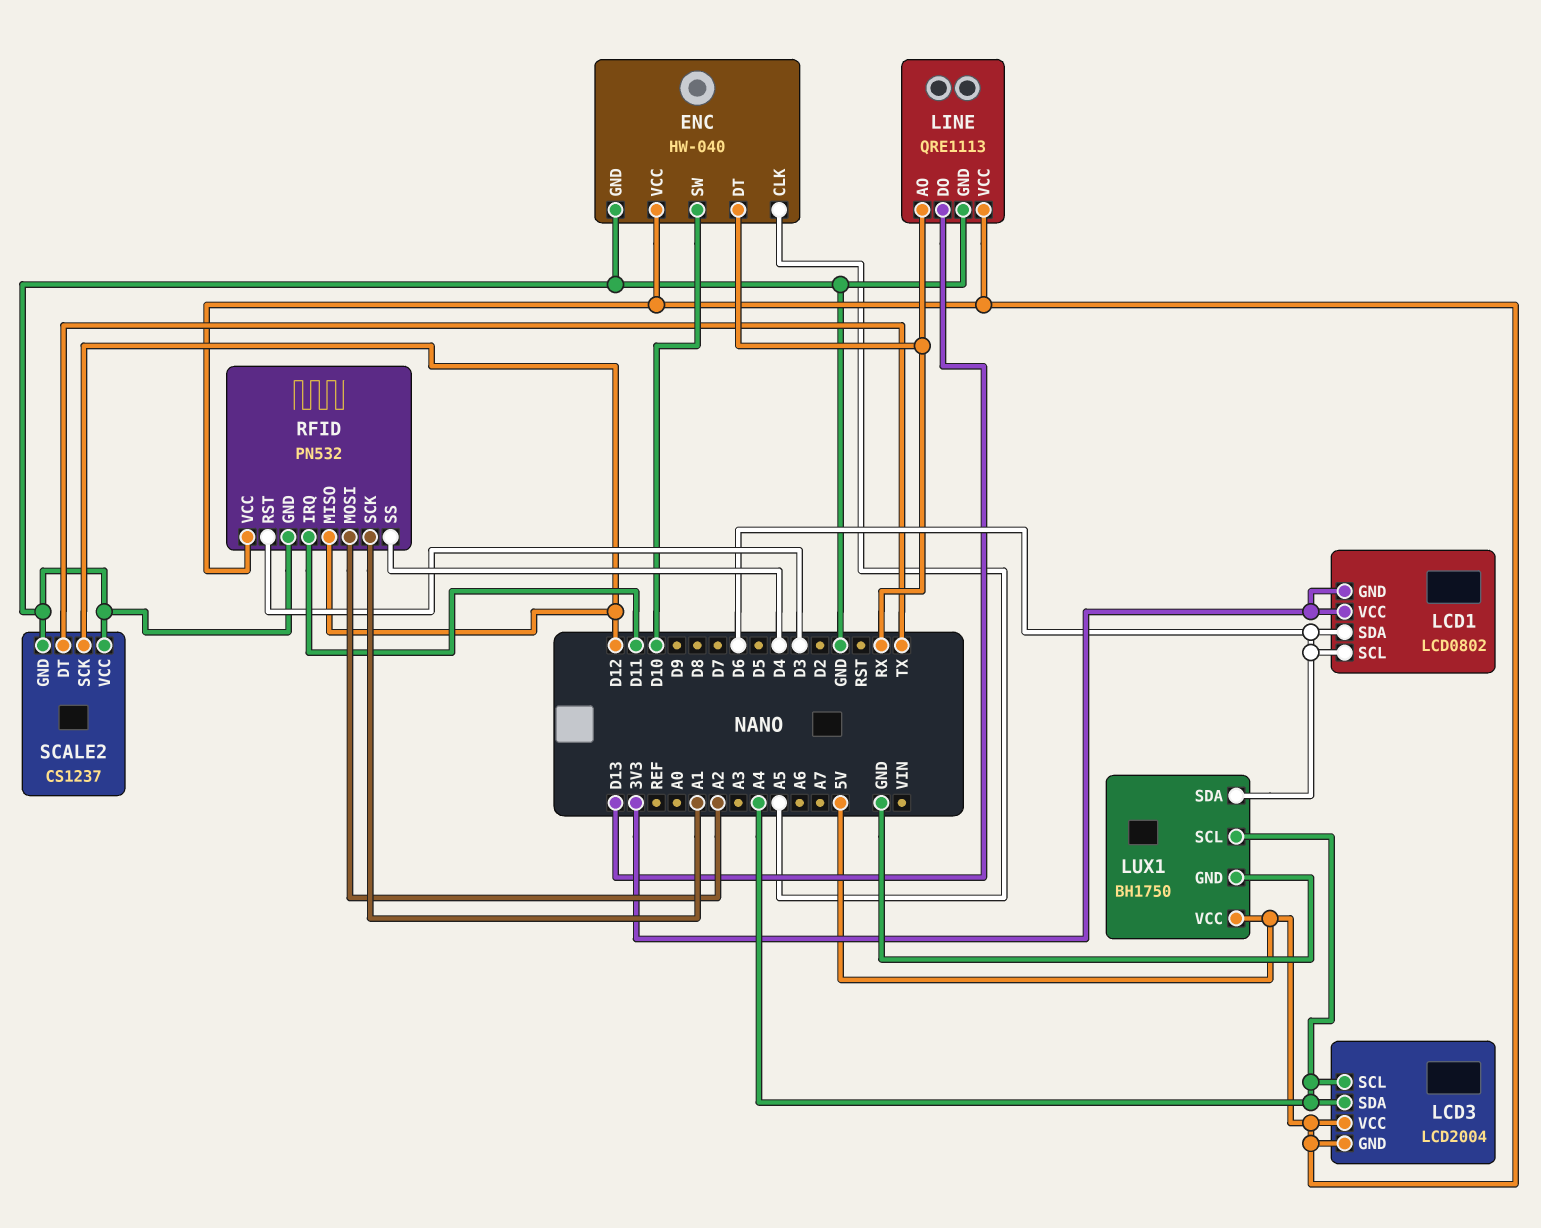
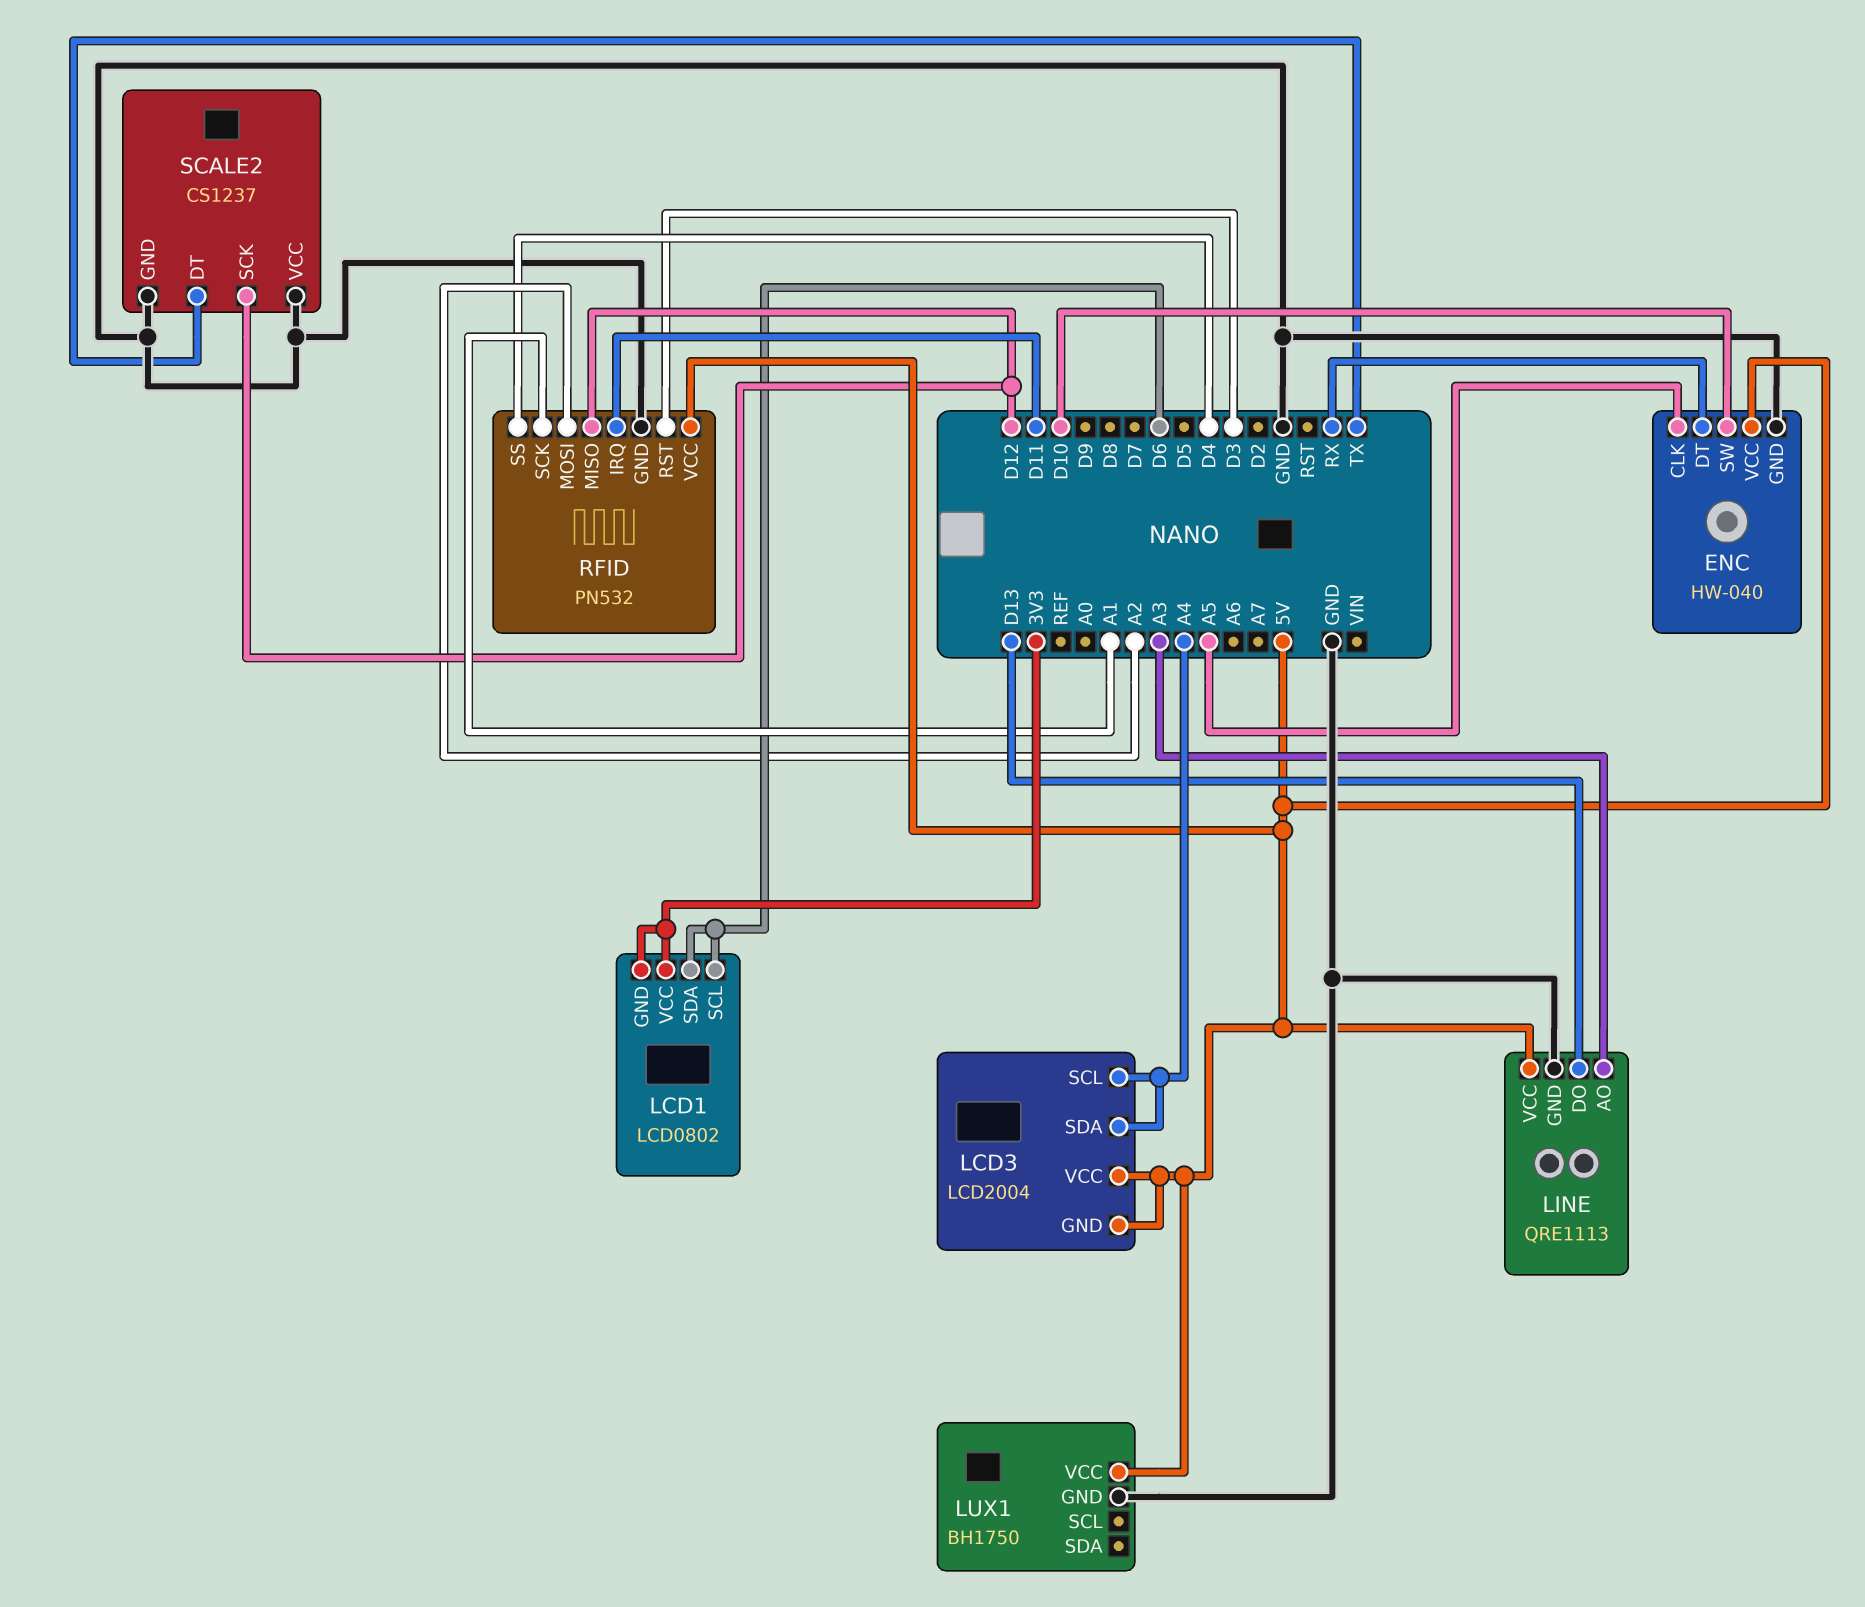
LINE pin AO: RX -> A3
LUX1 pin SCL: A4 -> none
LUX1 pin SDA: D6 -> none

